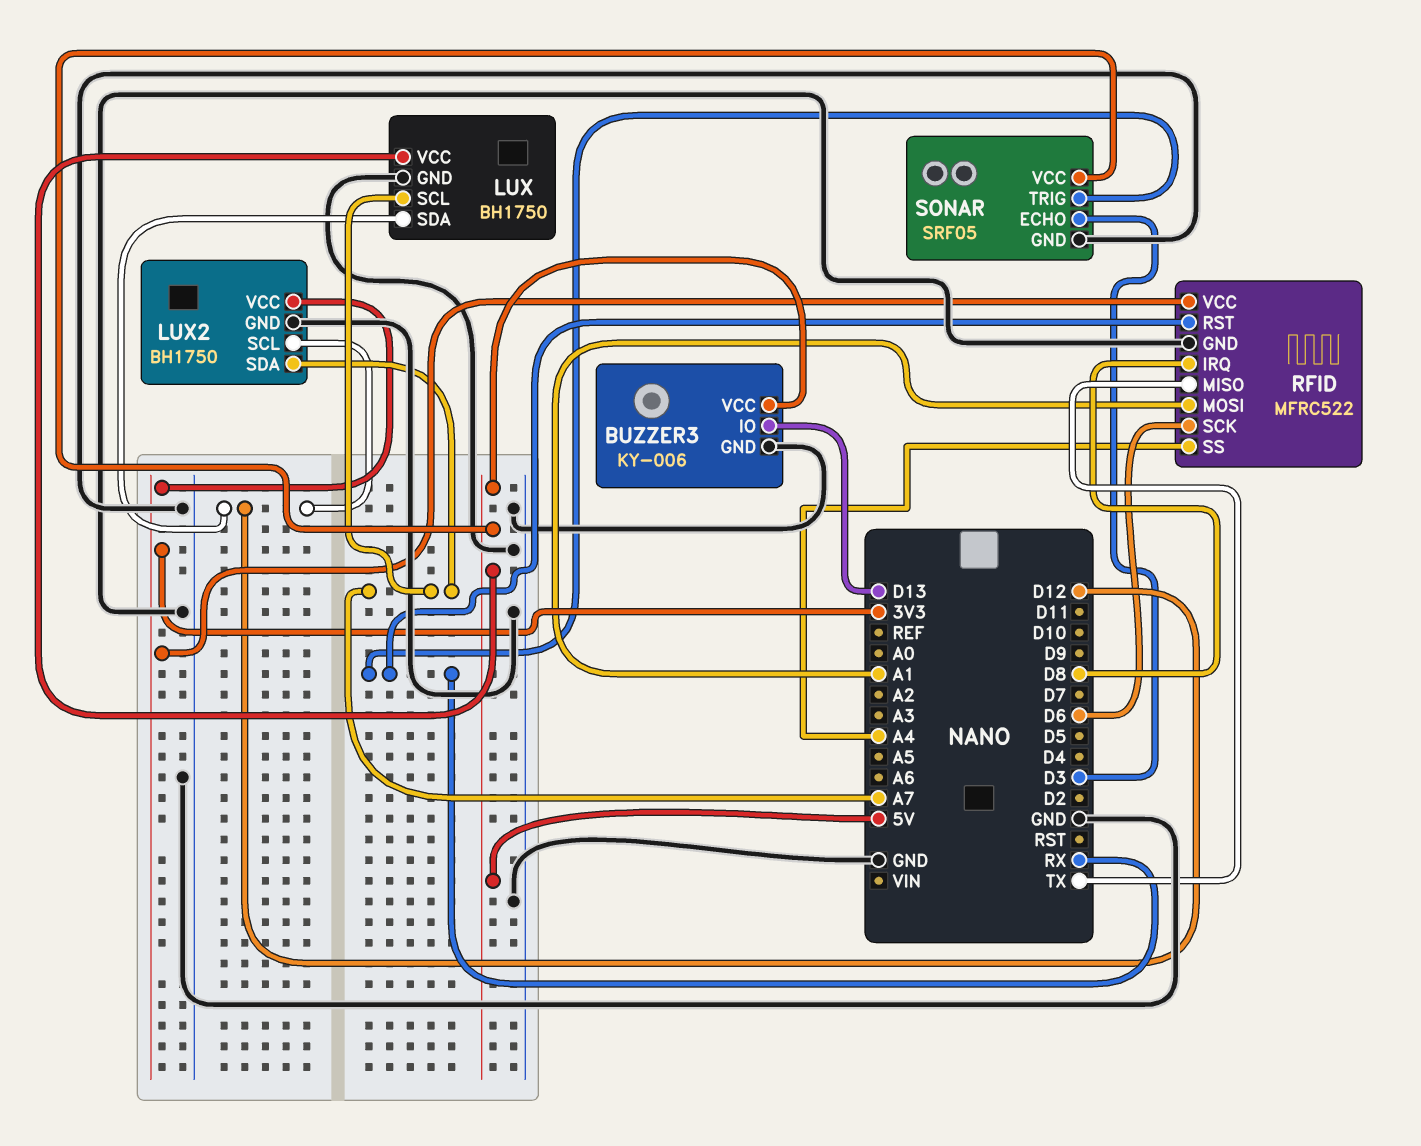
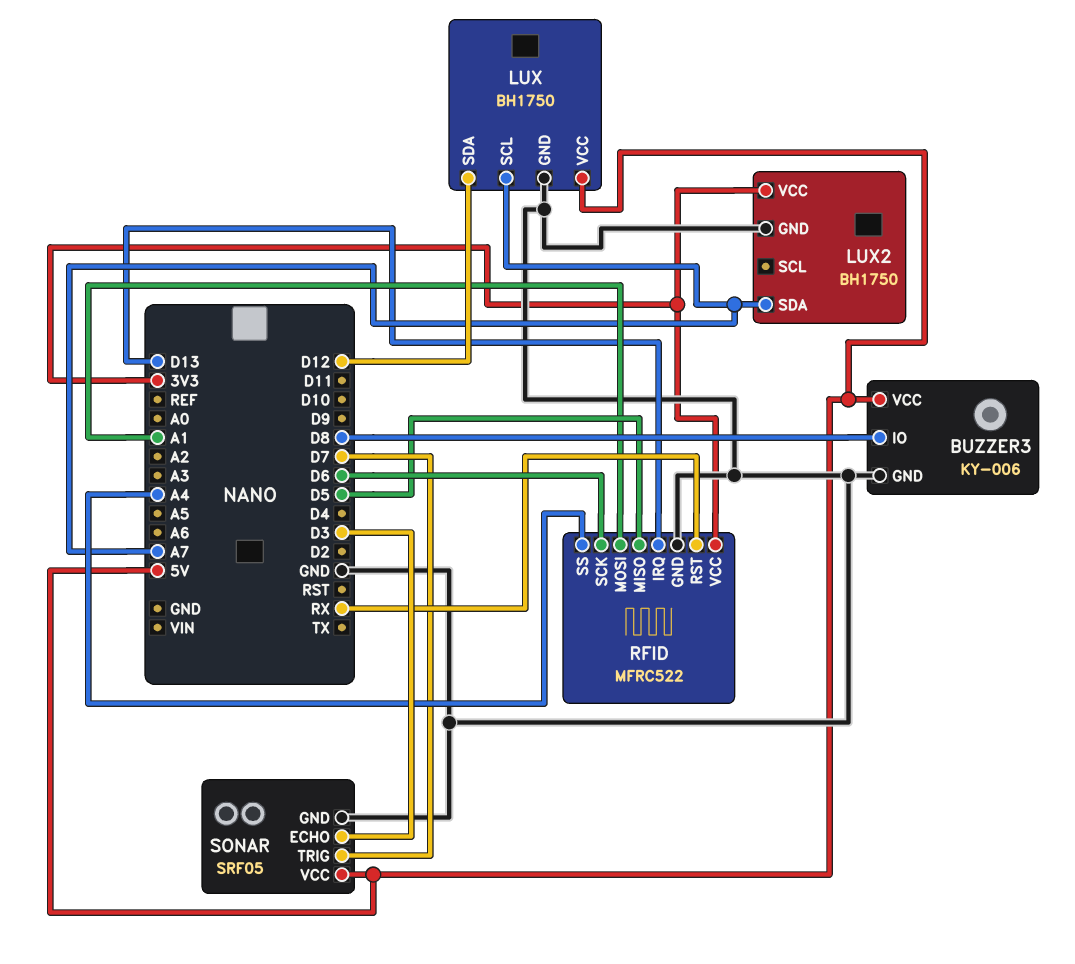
BUZZER3 pin IO: D13 -> D8
LUX2 pin SCL: D12 -> none
RFID pin IRQ: D8 -> D13
RFID pin MISO: TX -> D5
SONAR pin TRIG: RX -> D7

